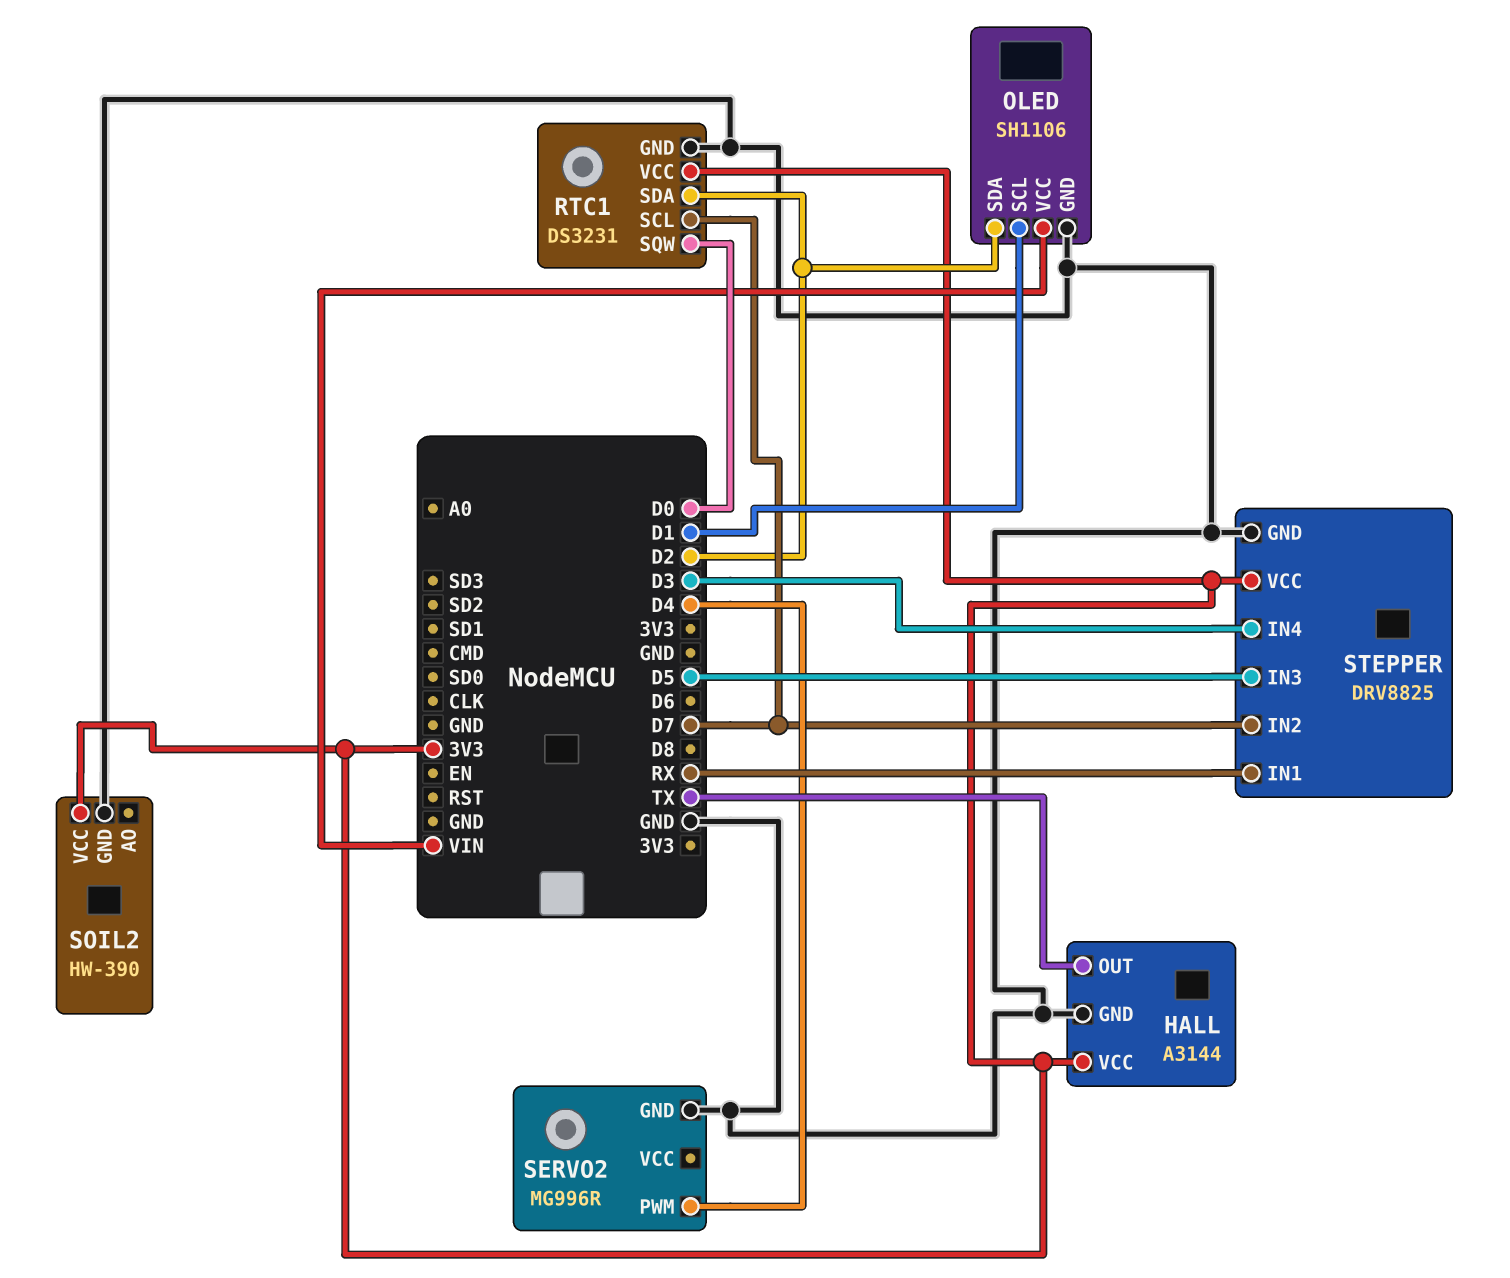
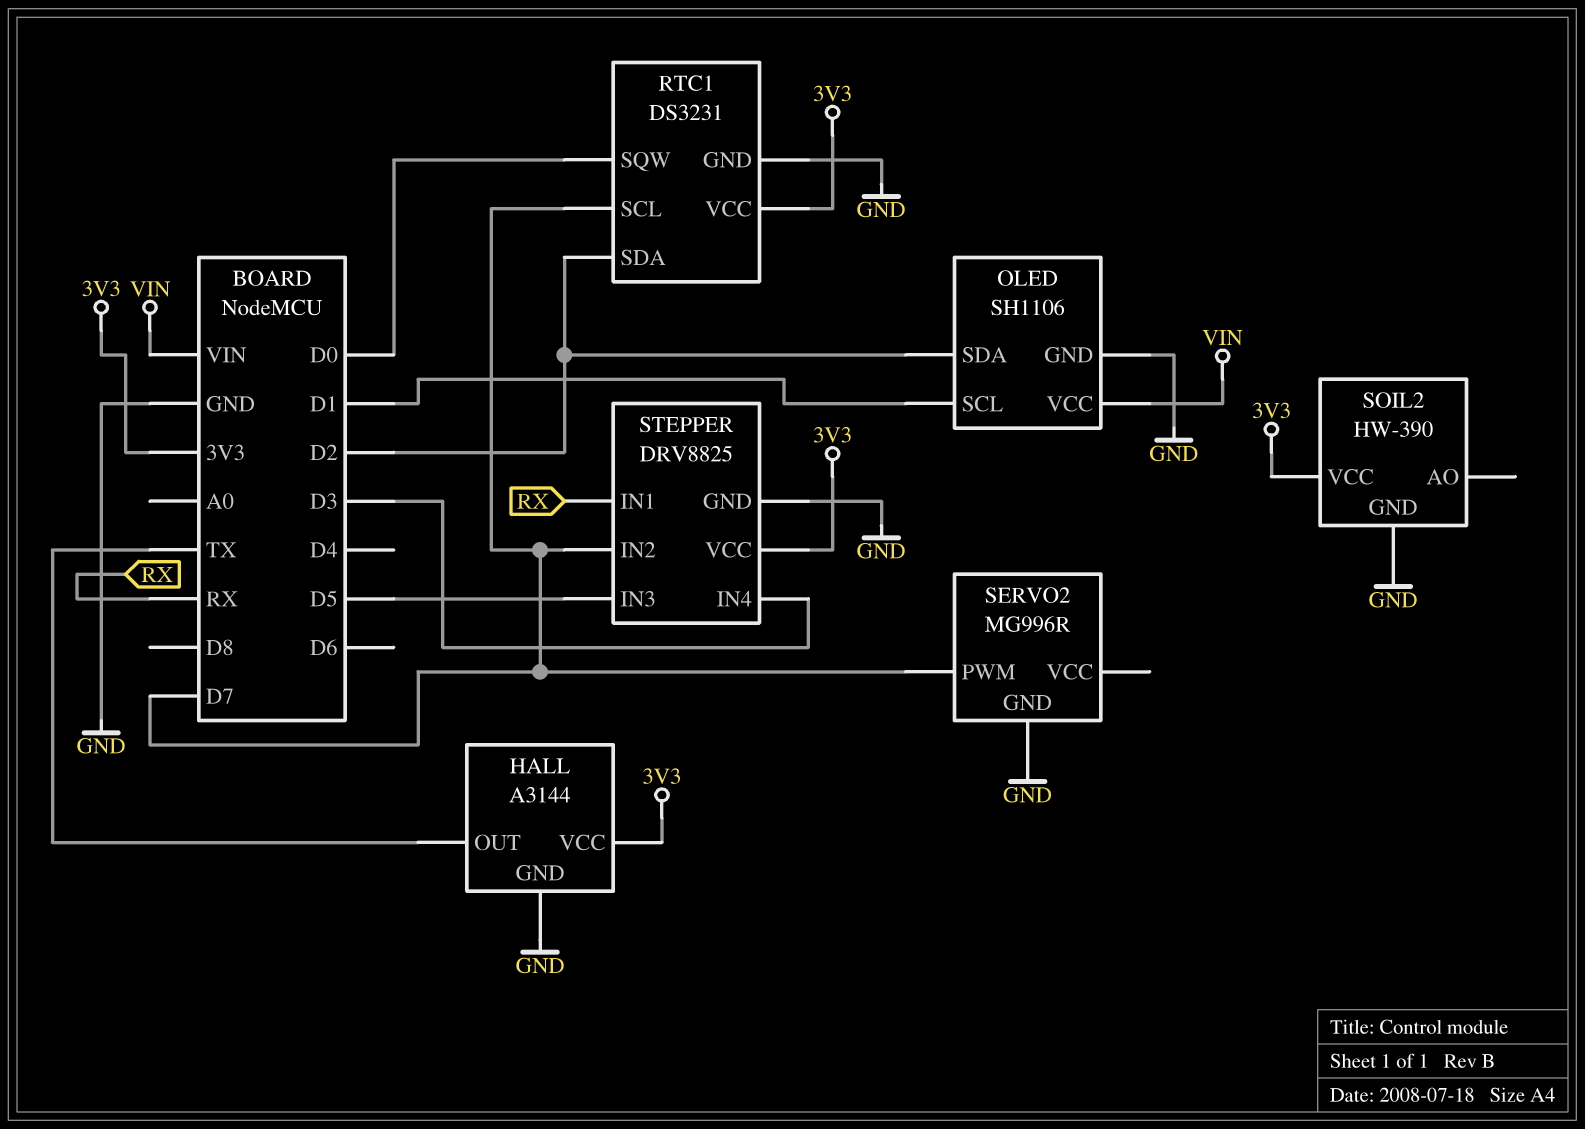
SERVO2 pin PWM: D4 -> D7

